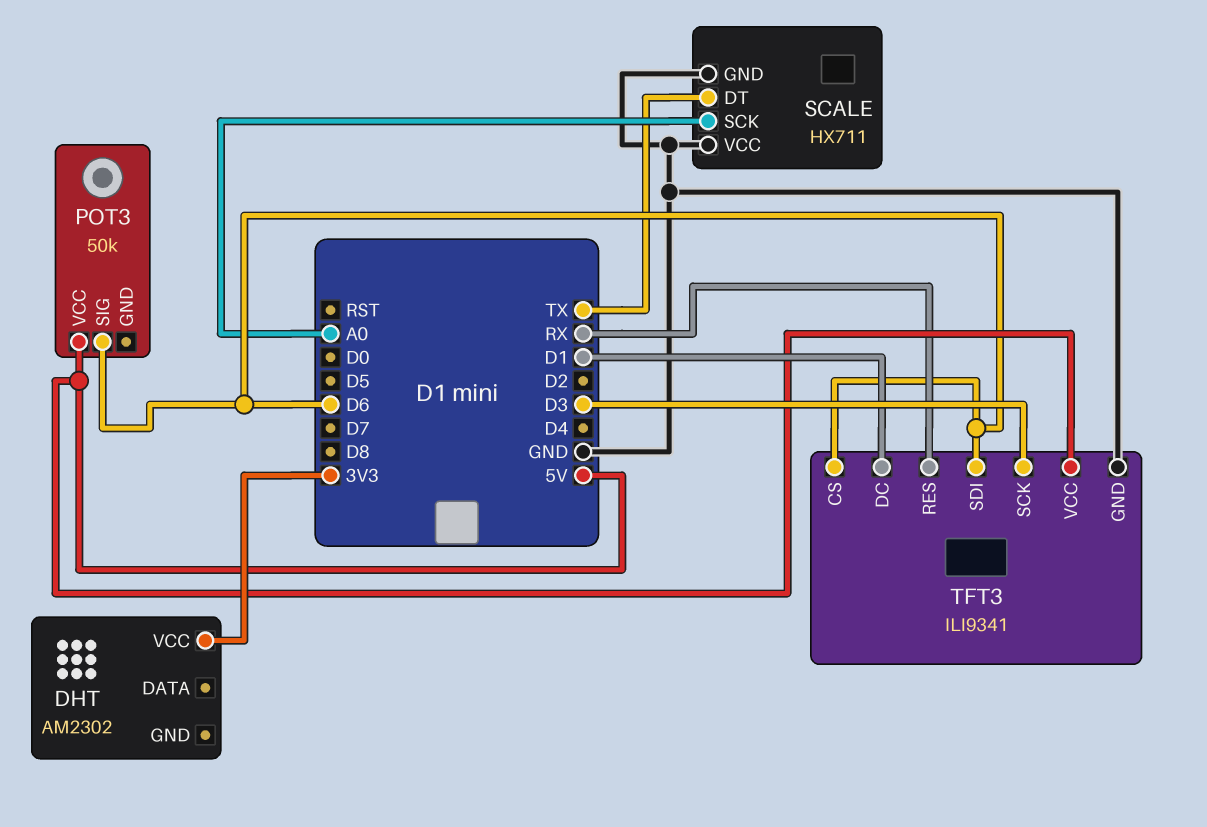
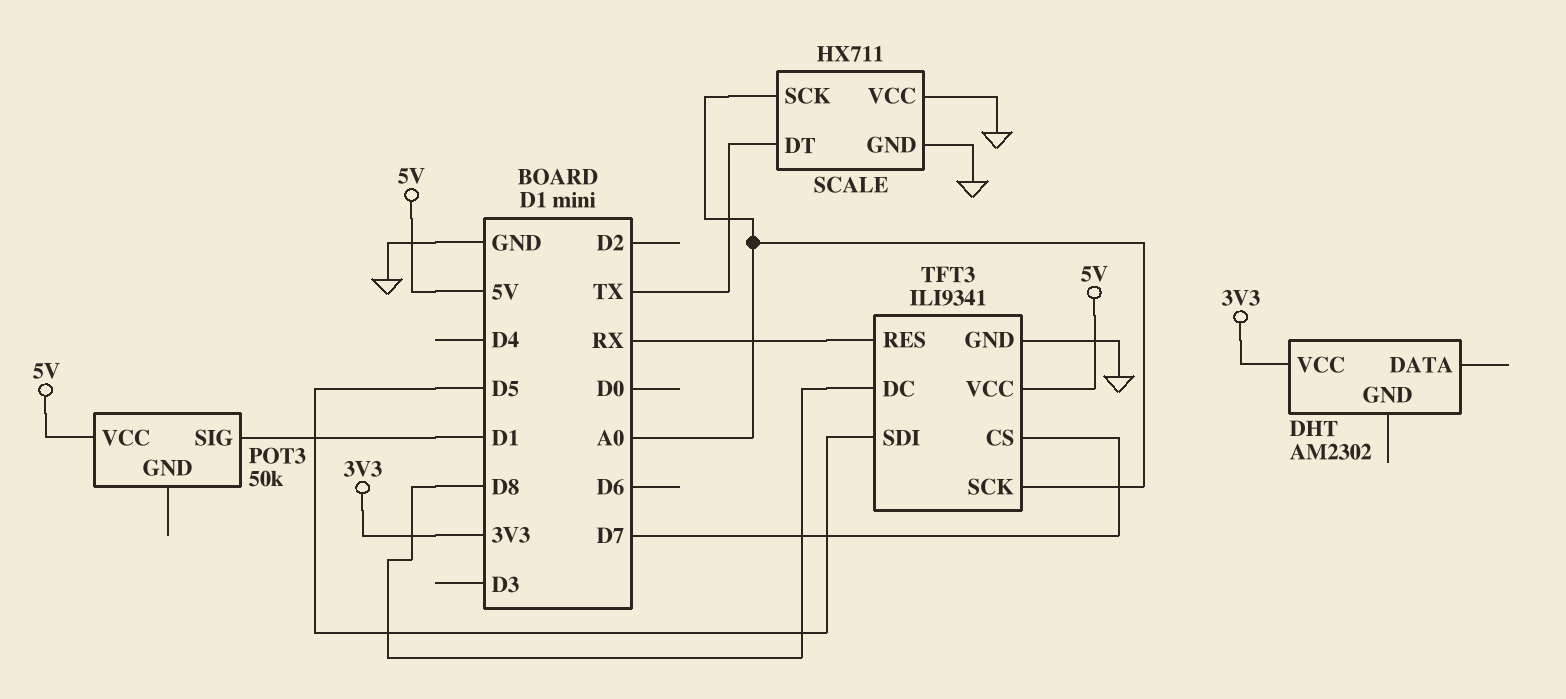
POT3 pin SIG: D6 -> D1
TFT3 pin CS: D6 -> D7
TFT3 pin DC: D1 -> D8
TFT3 pin SCK: D3 -> A0
TFT3 pin SDI: D6 -> D5

